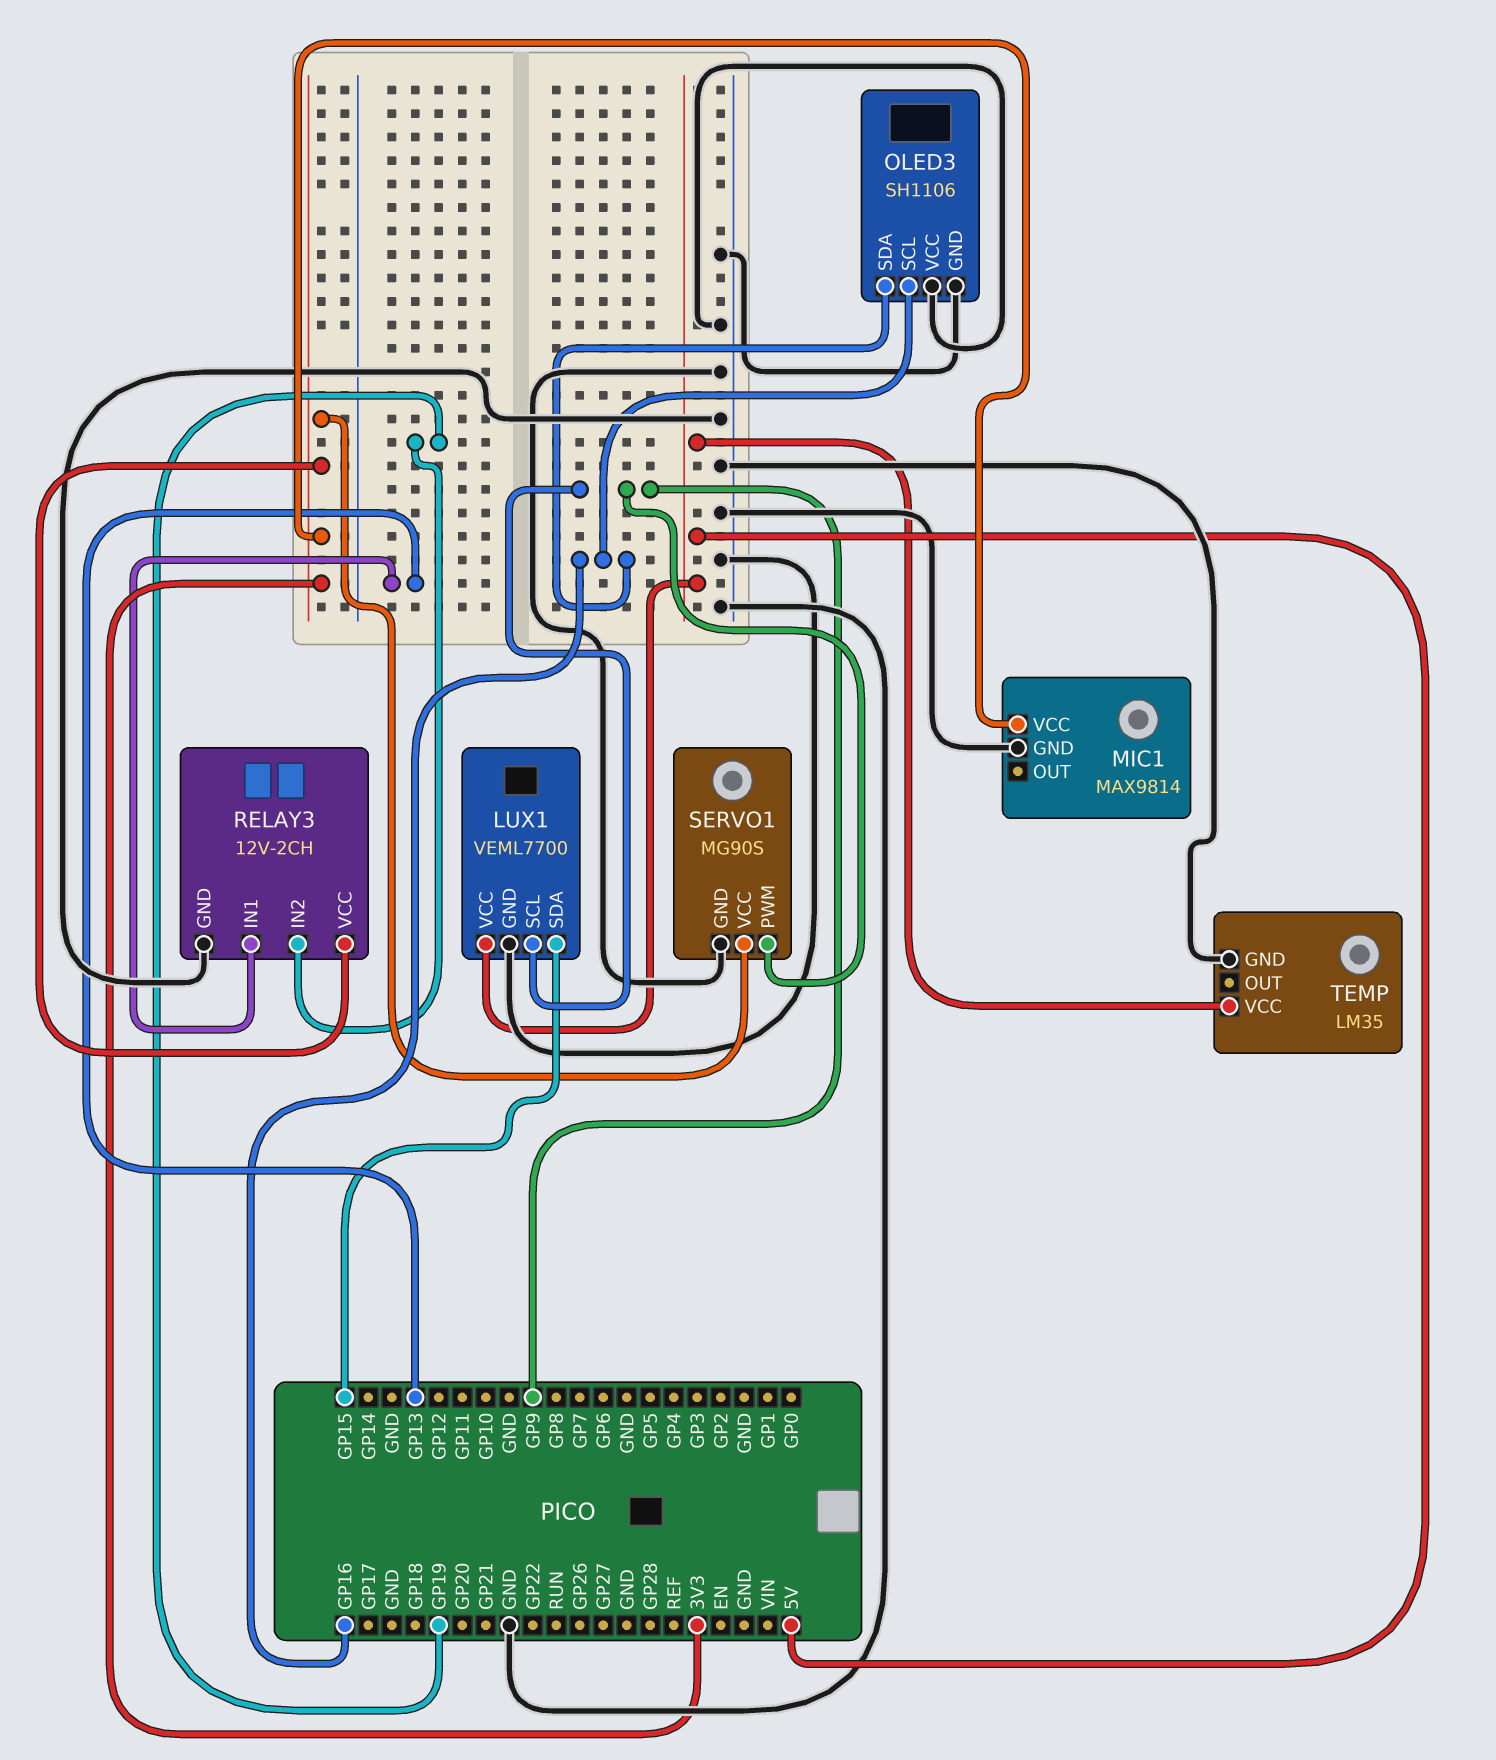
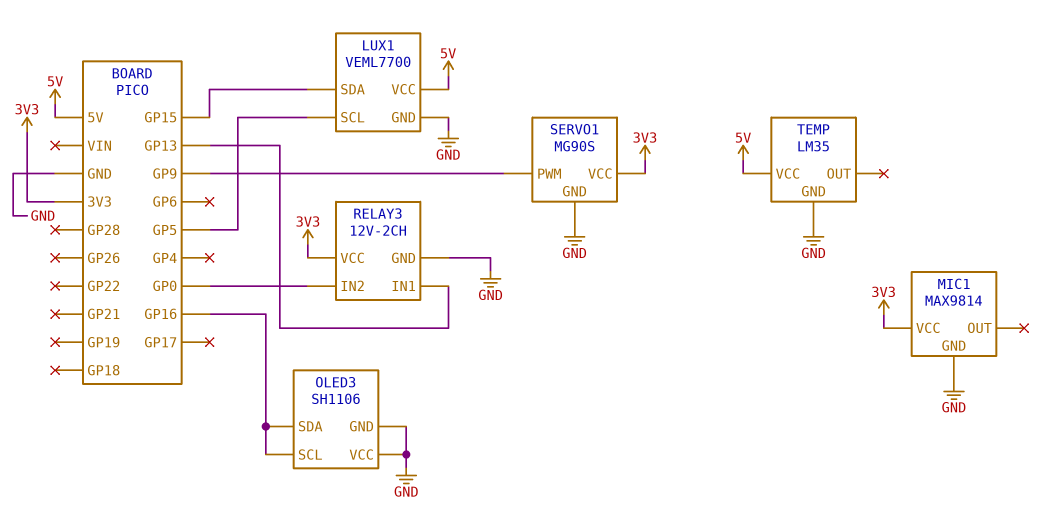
LUX1 pin SCL: GP9 -> GP5
RELAY3 pin IN2: GP19 -> GP0

